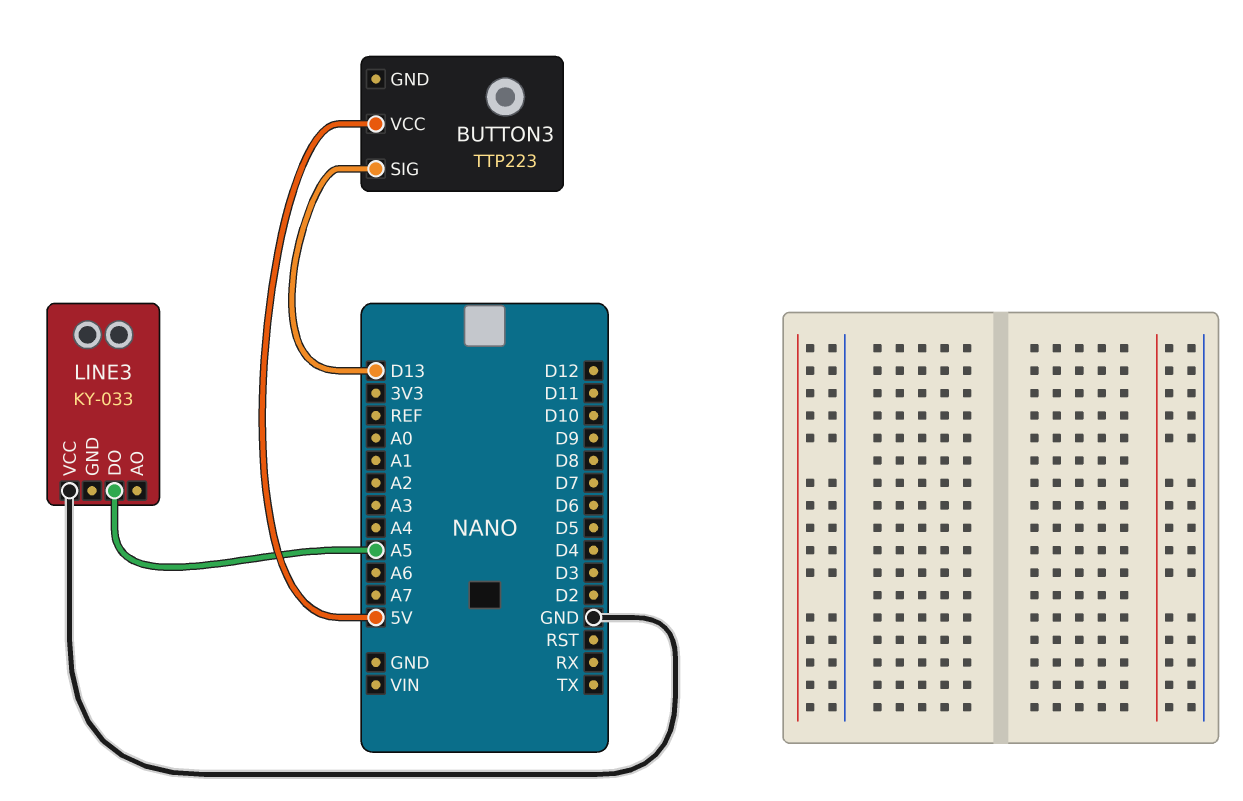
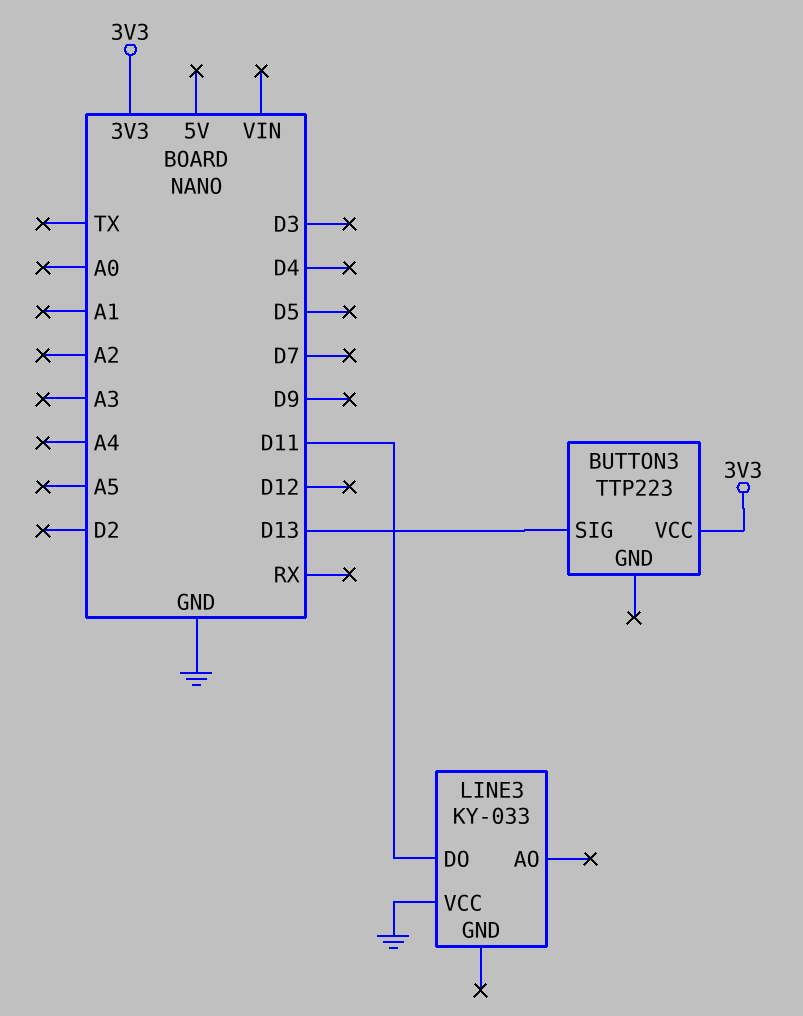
BUTTON3 pin VCC: 5V -> 3V3
LINE3 pin DO: A5 -> D11

